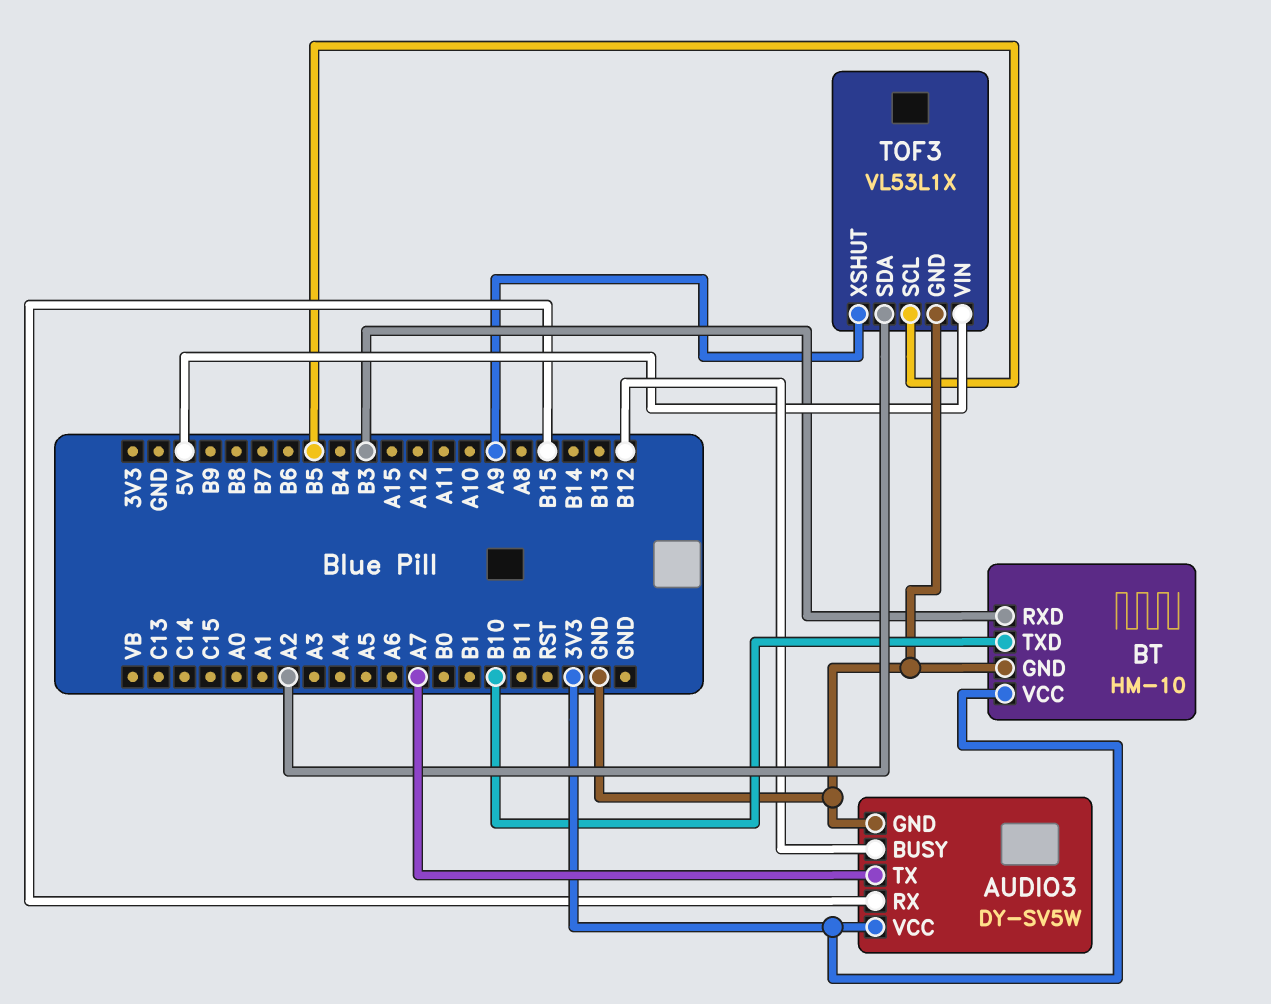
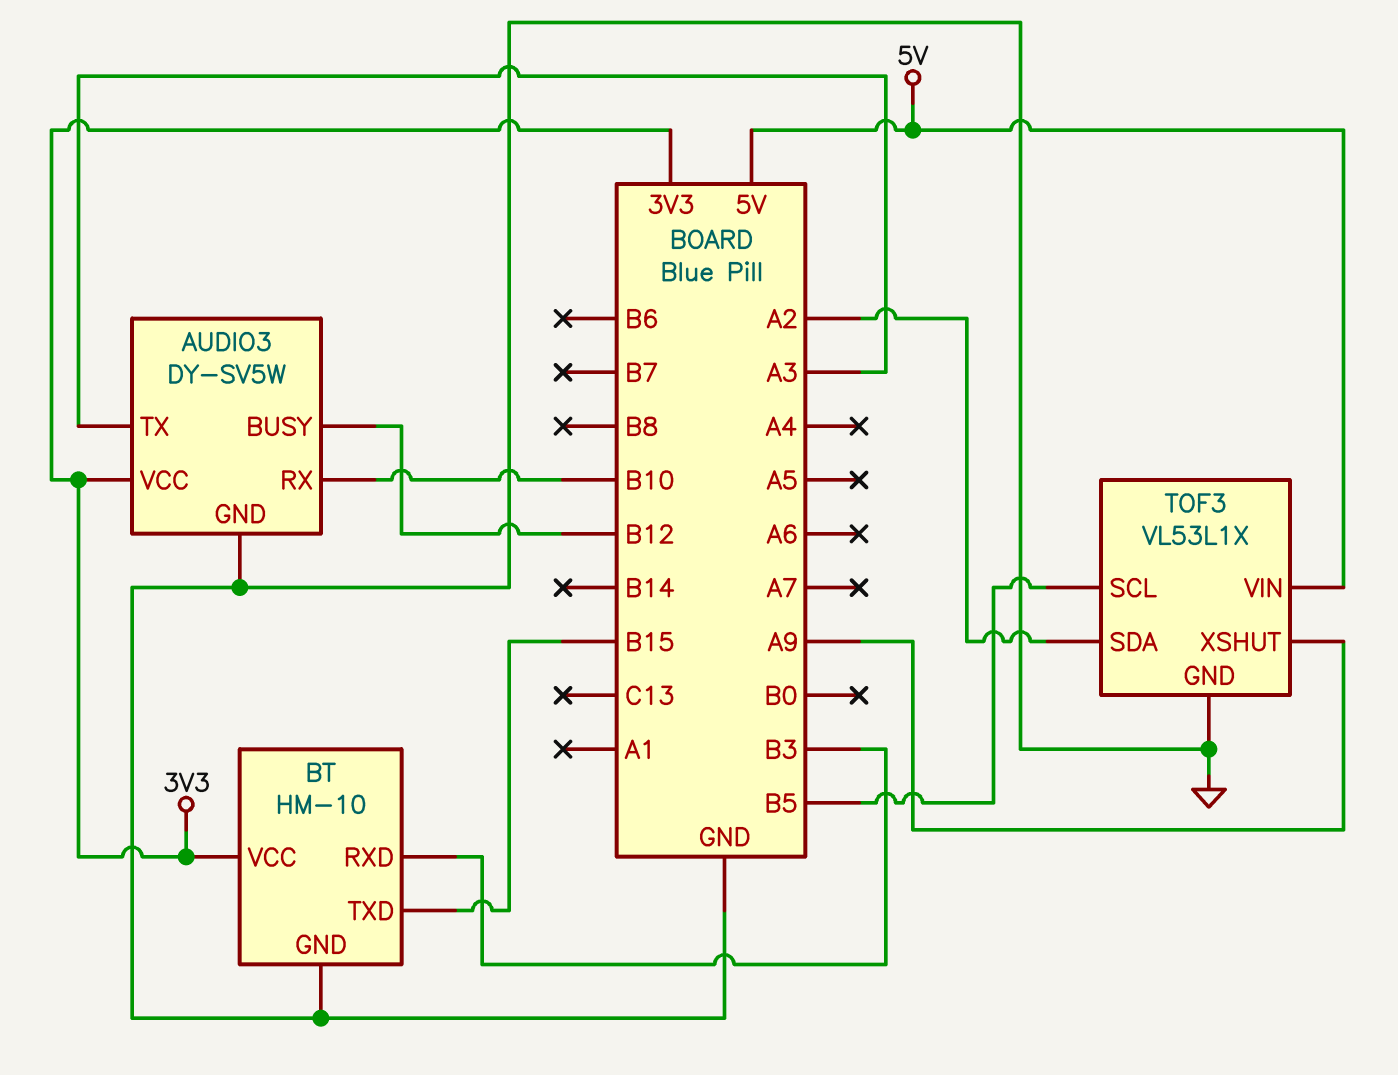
AUDIO3 pin RX: B15 -> B10
AUDIO3 pin TX: A7 -> A3
BT pin TXD: B10 -> B15

